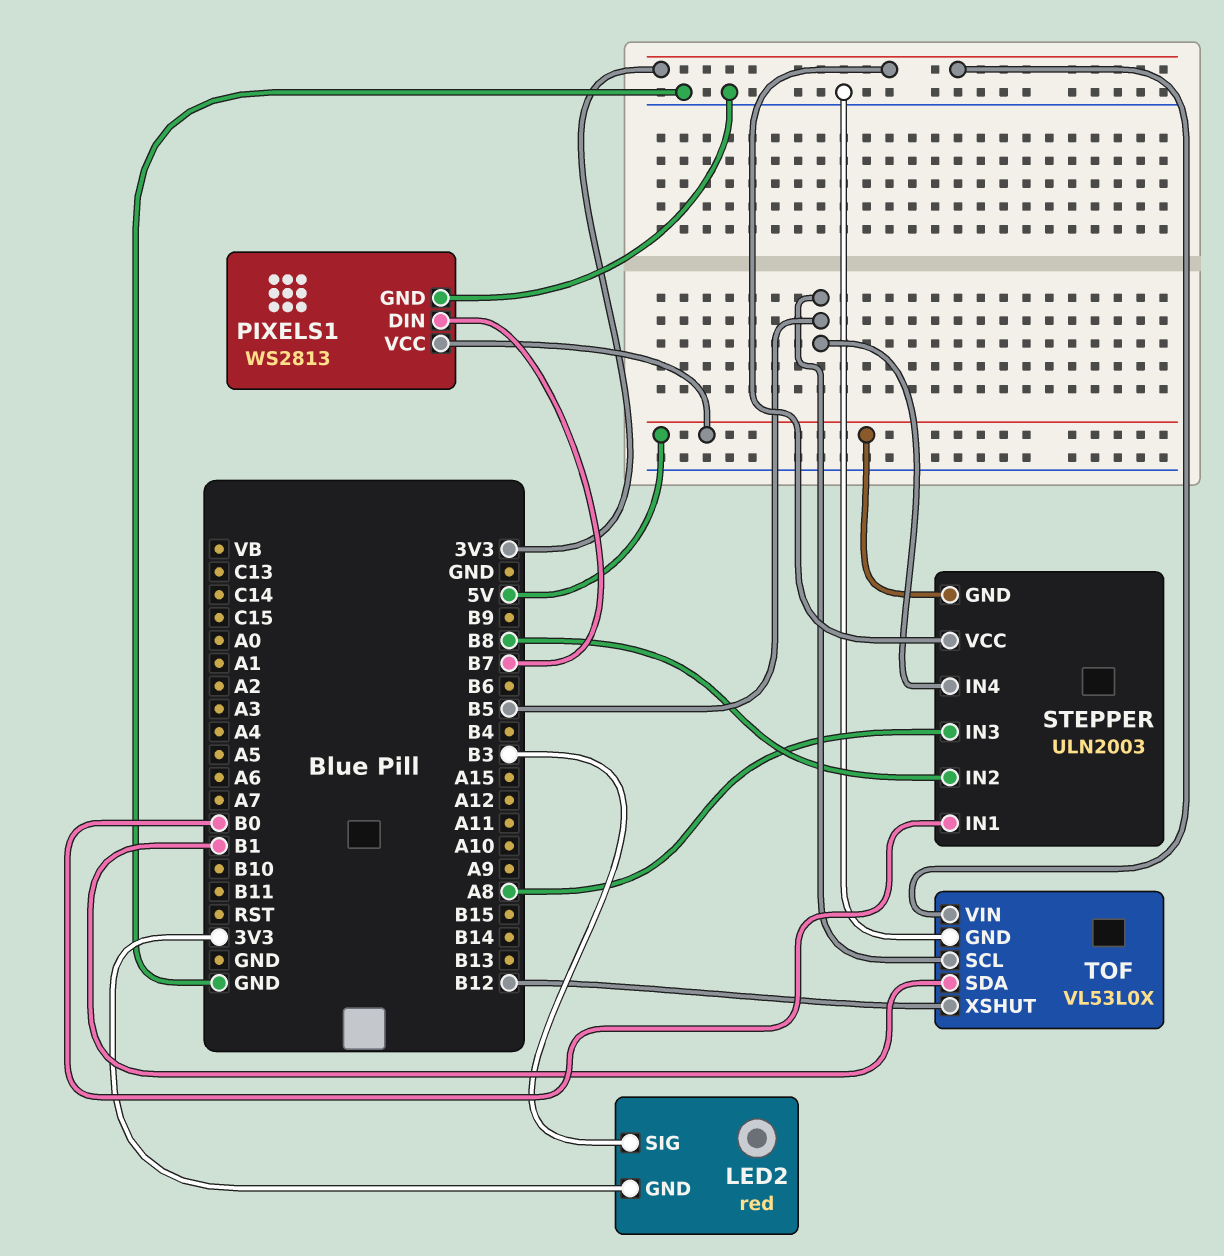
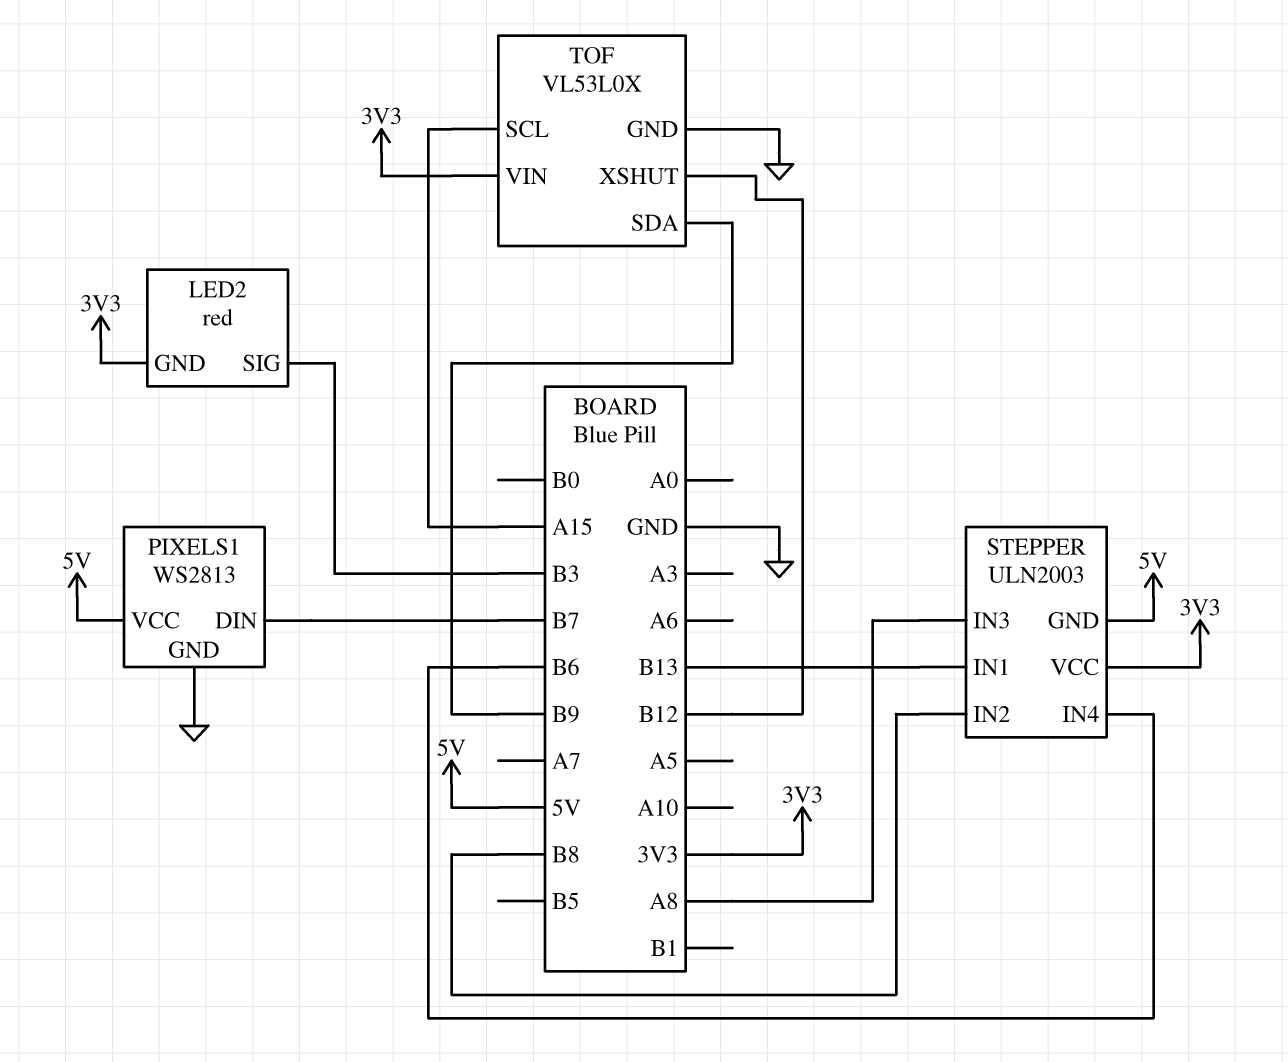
STEPPER pin IN1: B0 -> B13
STEPPER pin IN4: B5 -> B6
TOF pin SCL: B5 -> A15
TOF pin SDA: B1 -> B9

